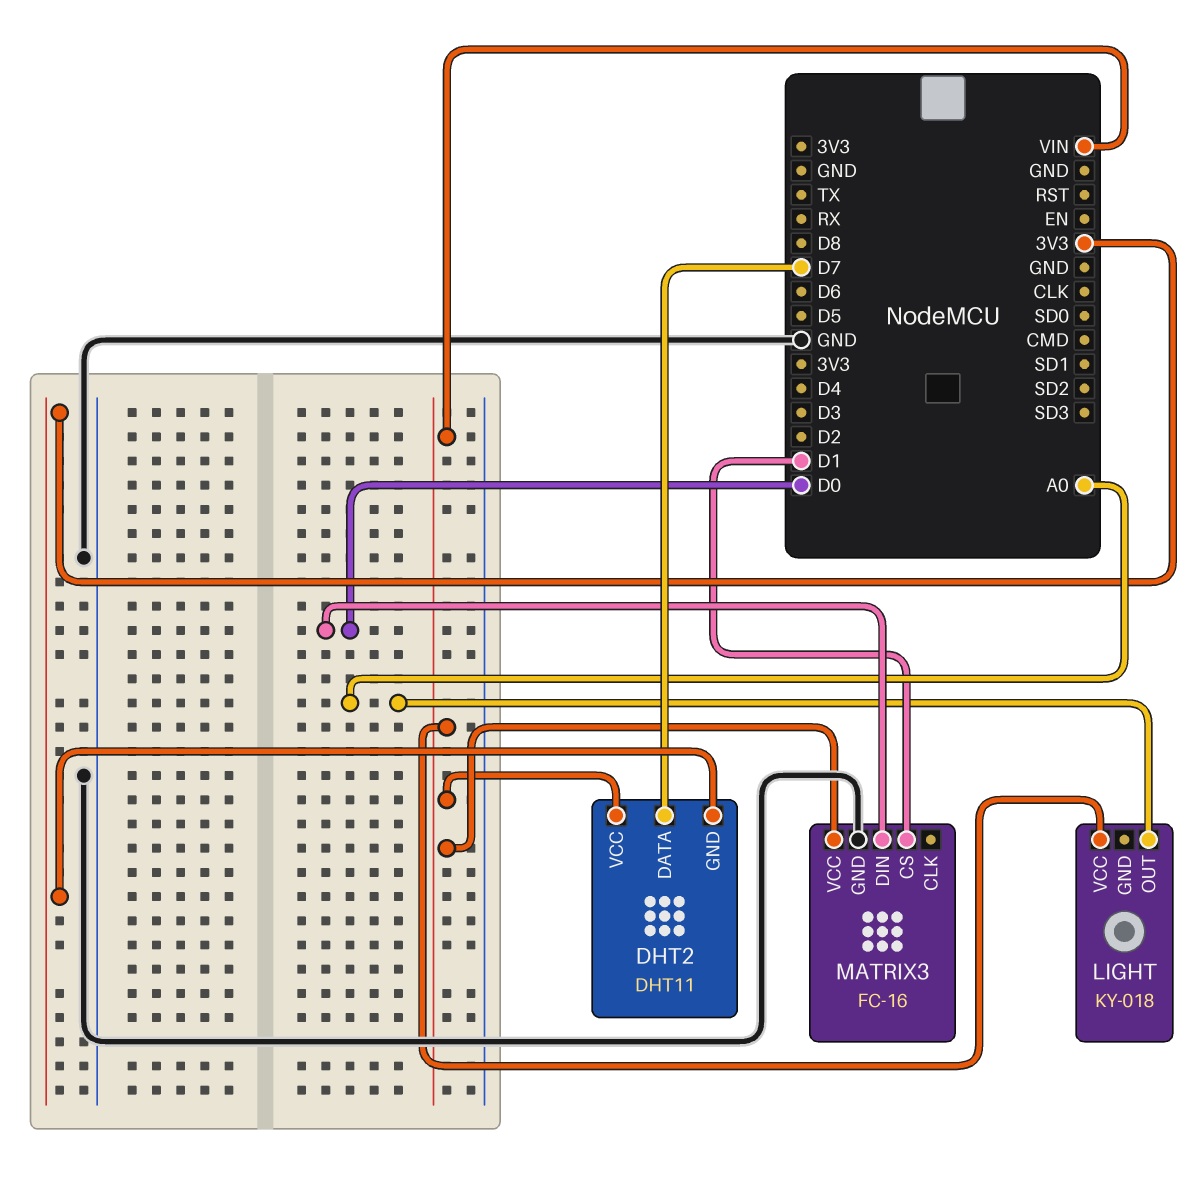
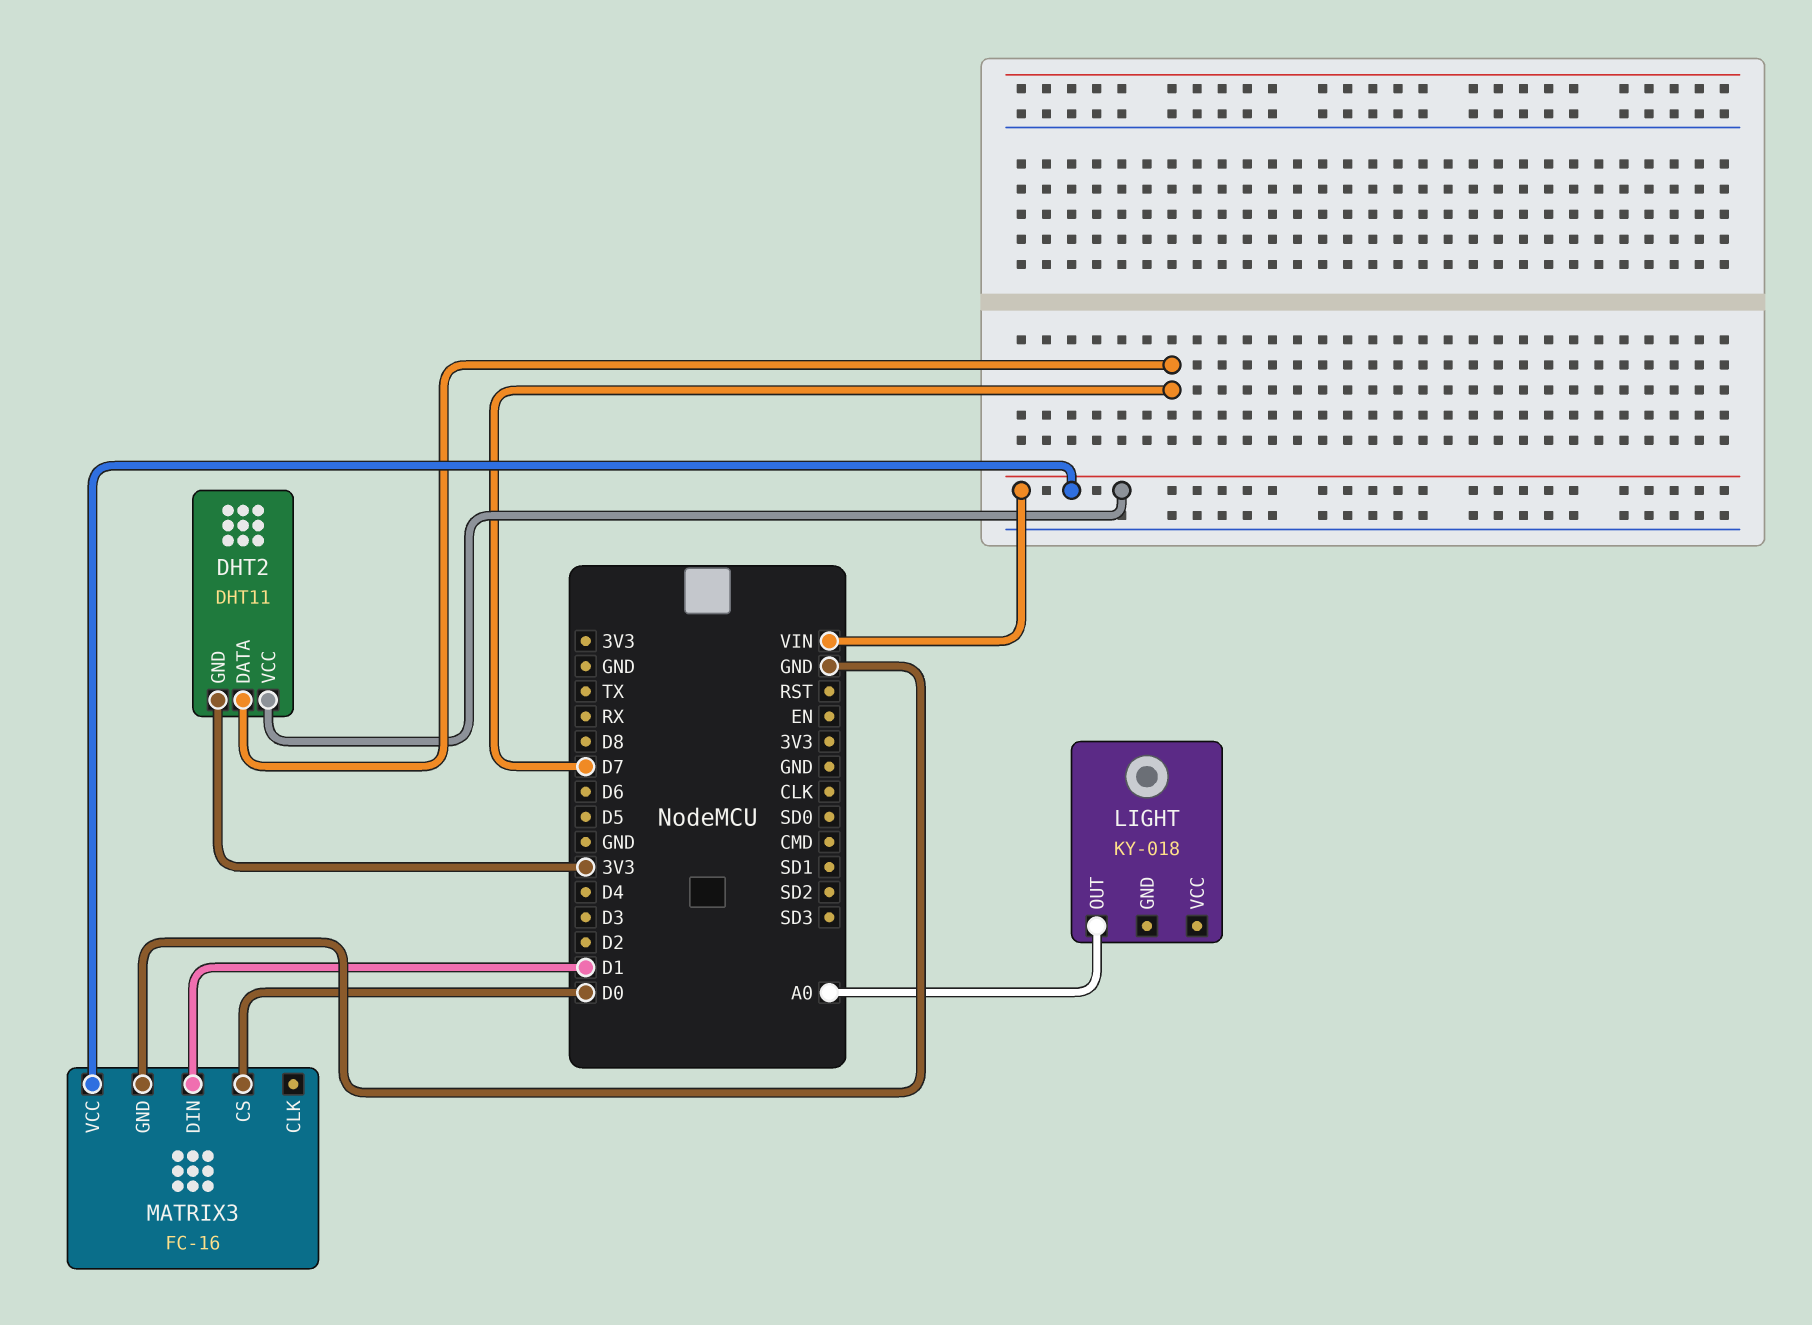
LIGHT pin VCC: VIN -> none
MATRIX3 pin CS: D1 -> D0
MATRIX3 pin DIN: D0 -> D1

